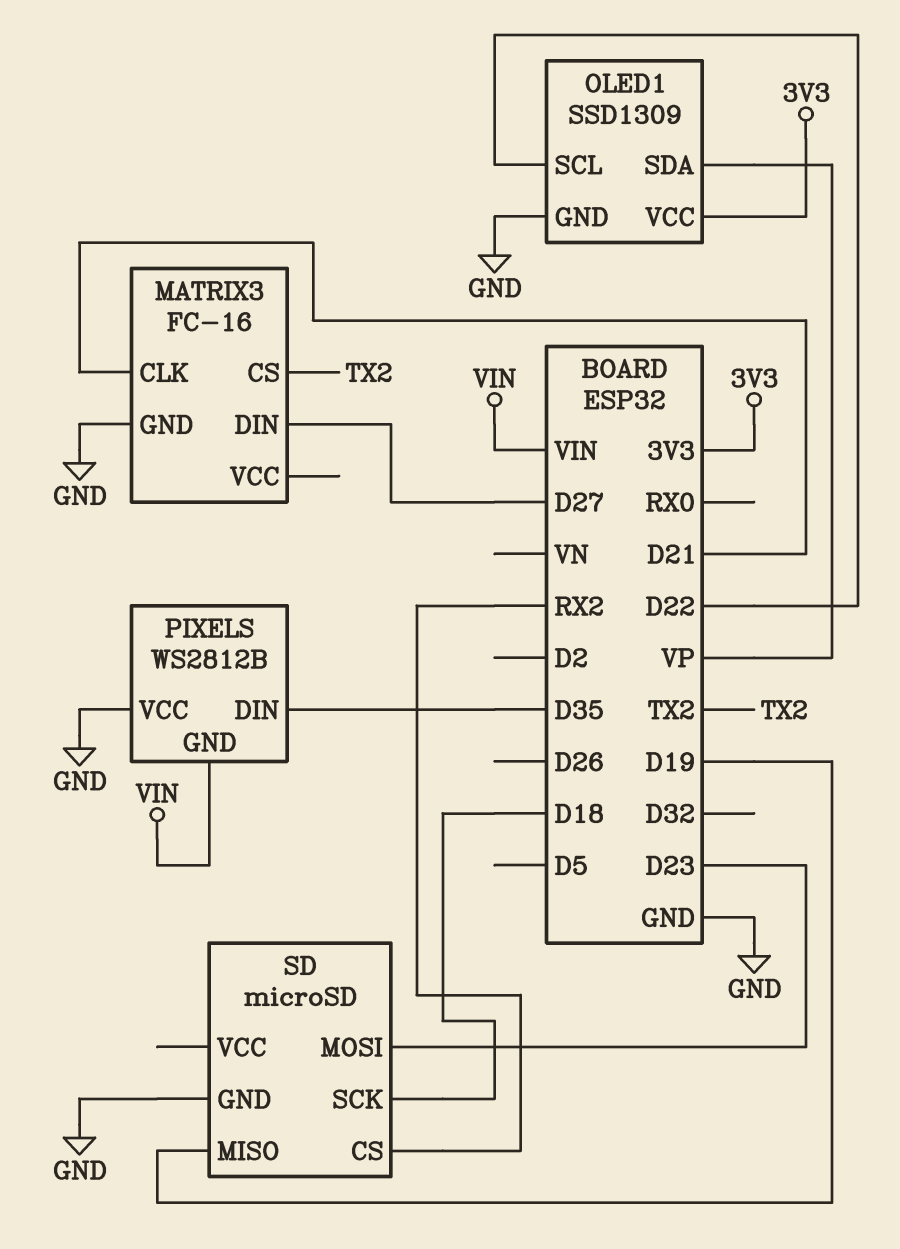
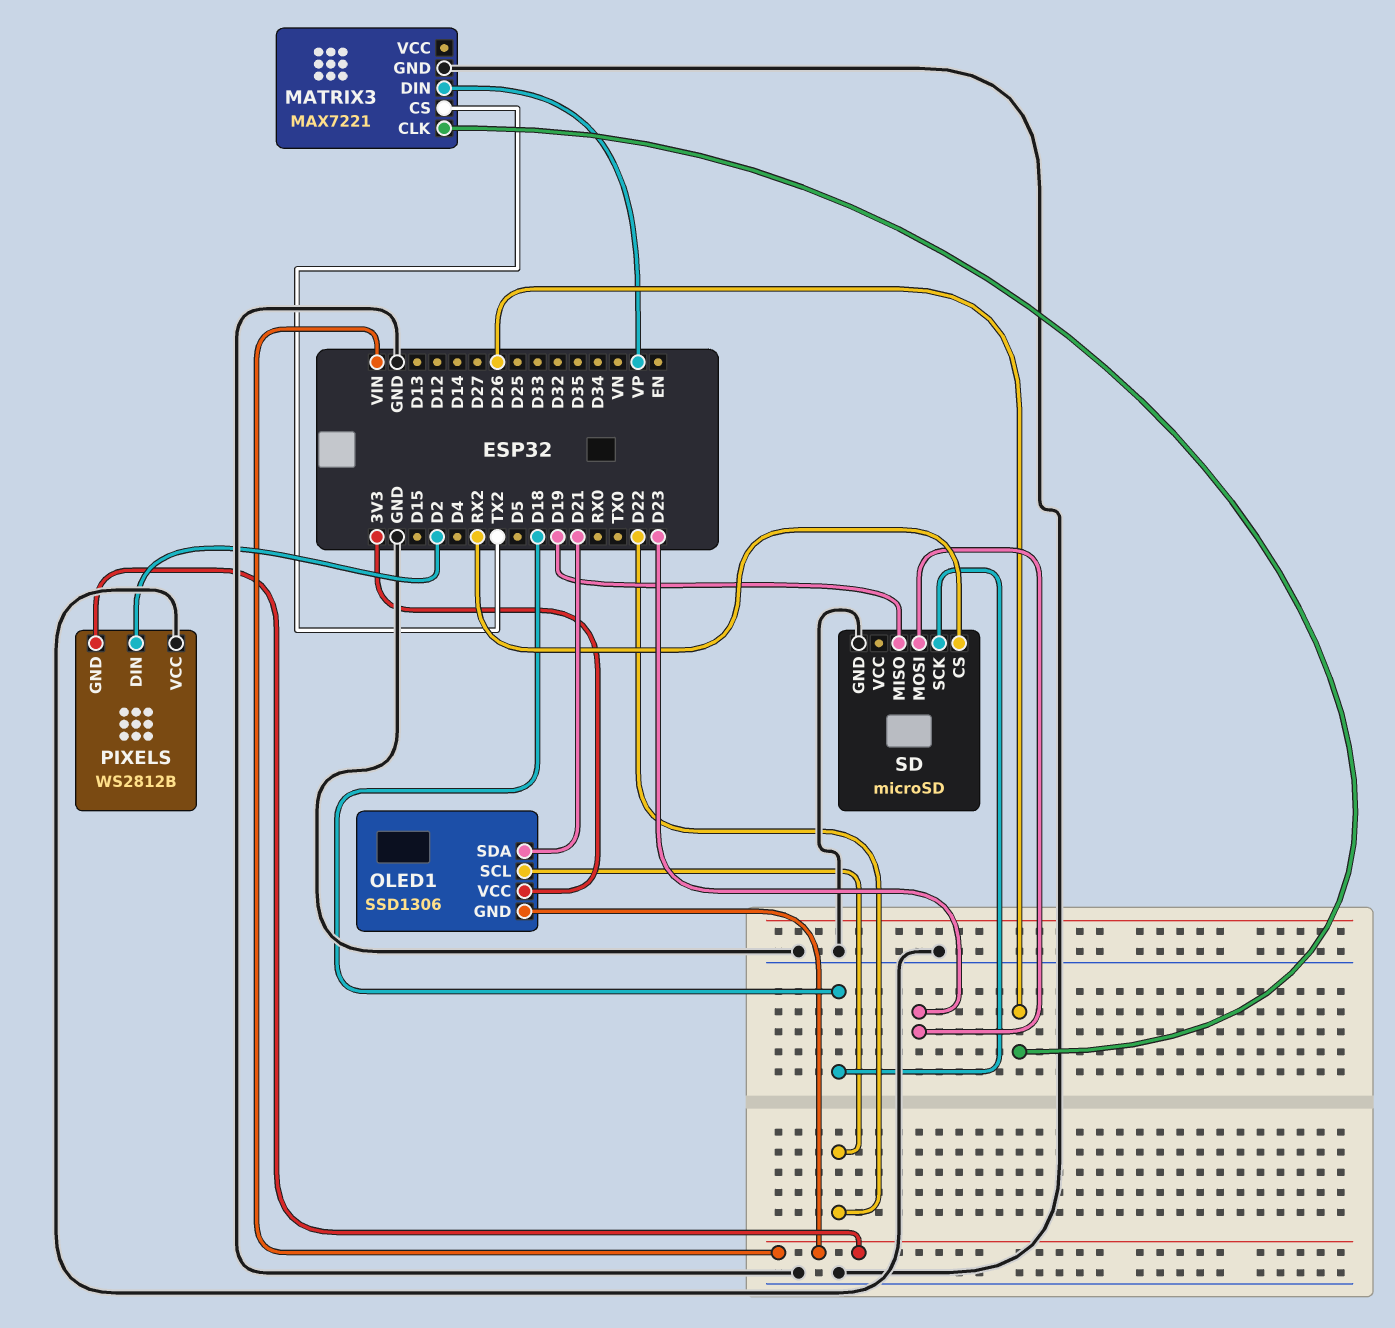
MATRIX3: FC-16 -> MAX7221
MATRIX3 pin CLK: D21 -> D26
MATRIX3 pin DIN: D27 -> VP
OLED1: SSD1309 -> SSD1306
OLED1 pin GND: GND -> VIN
OLED1 pin SDA: VP -> D21
PIXELS pin DIN: D35 -> D2

